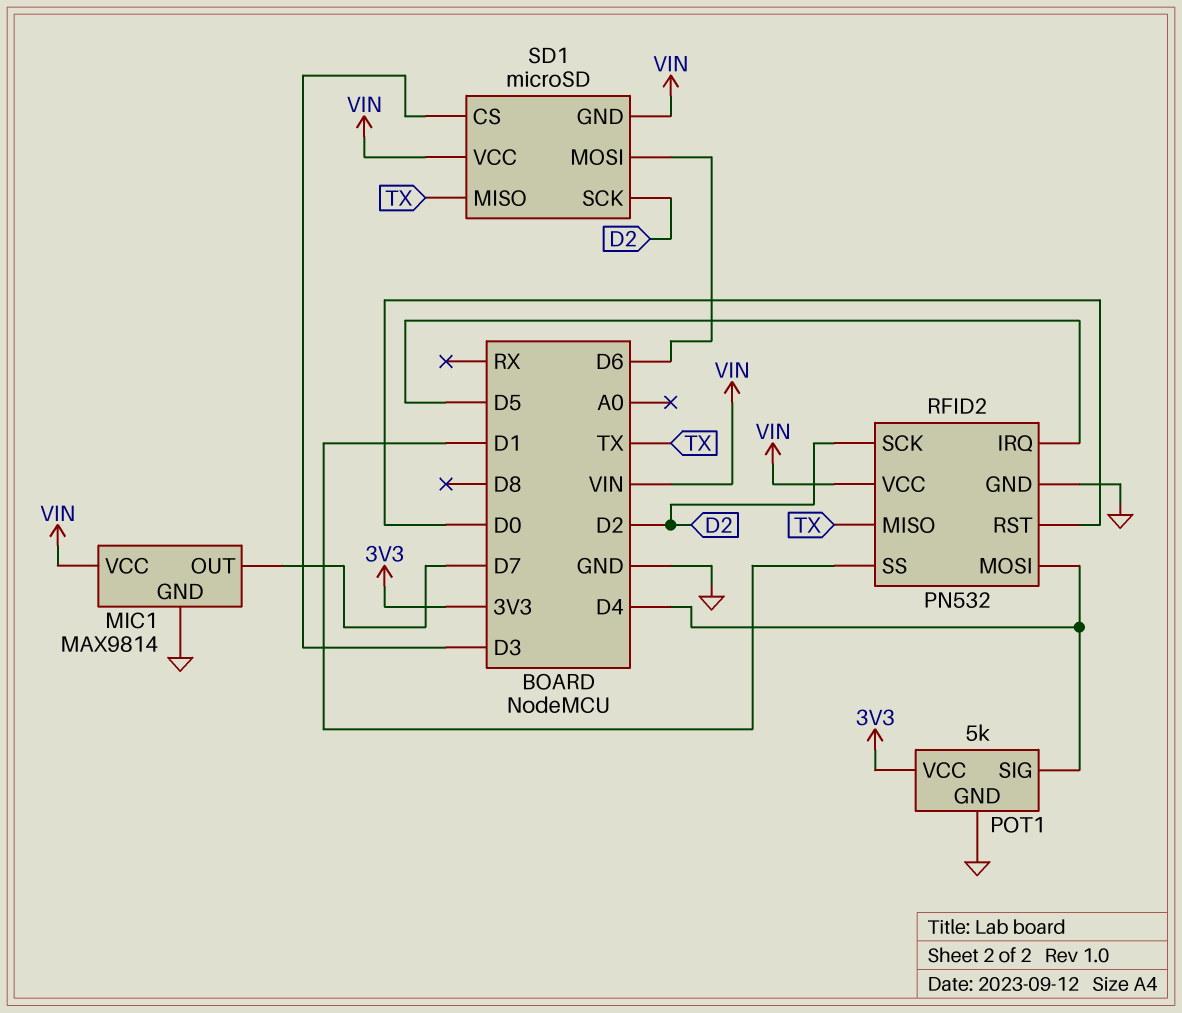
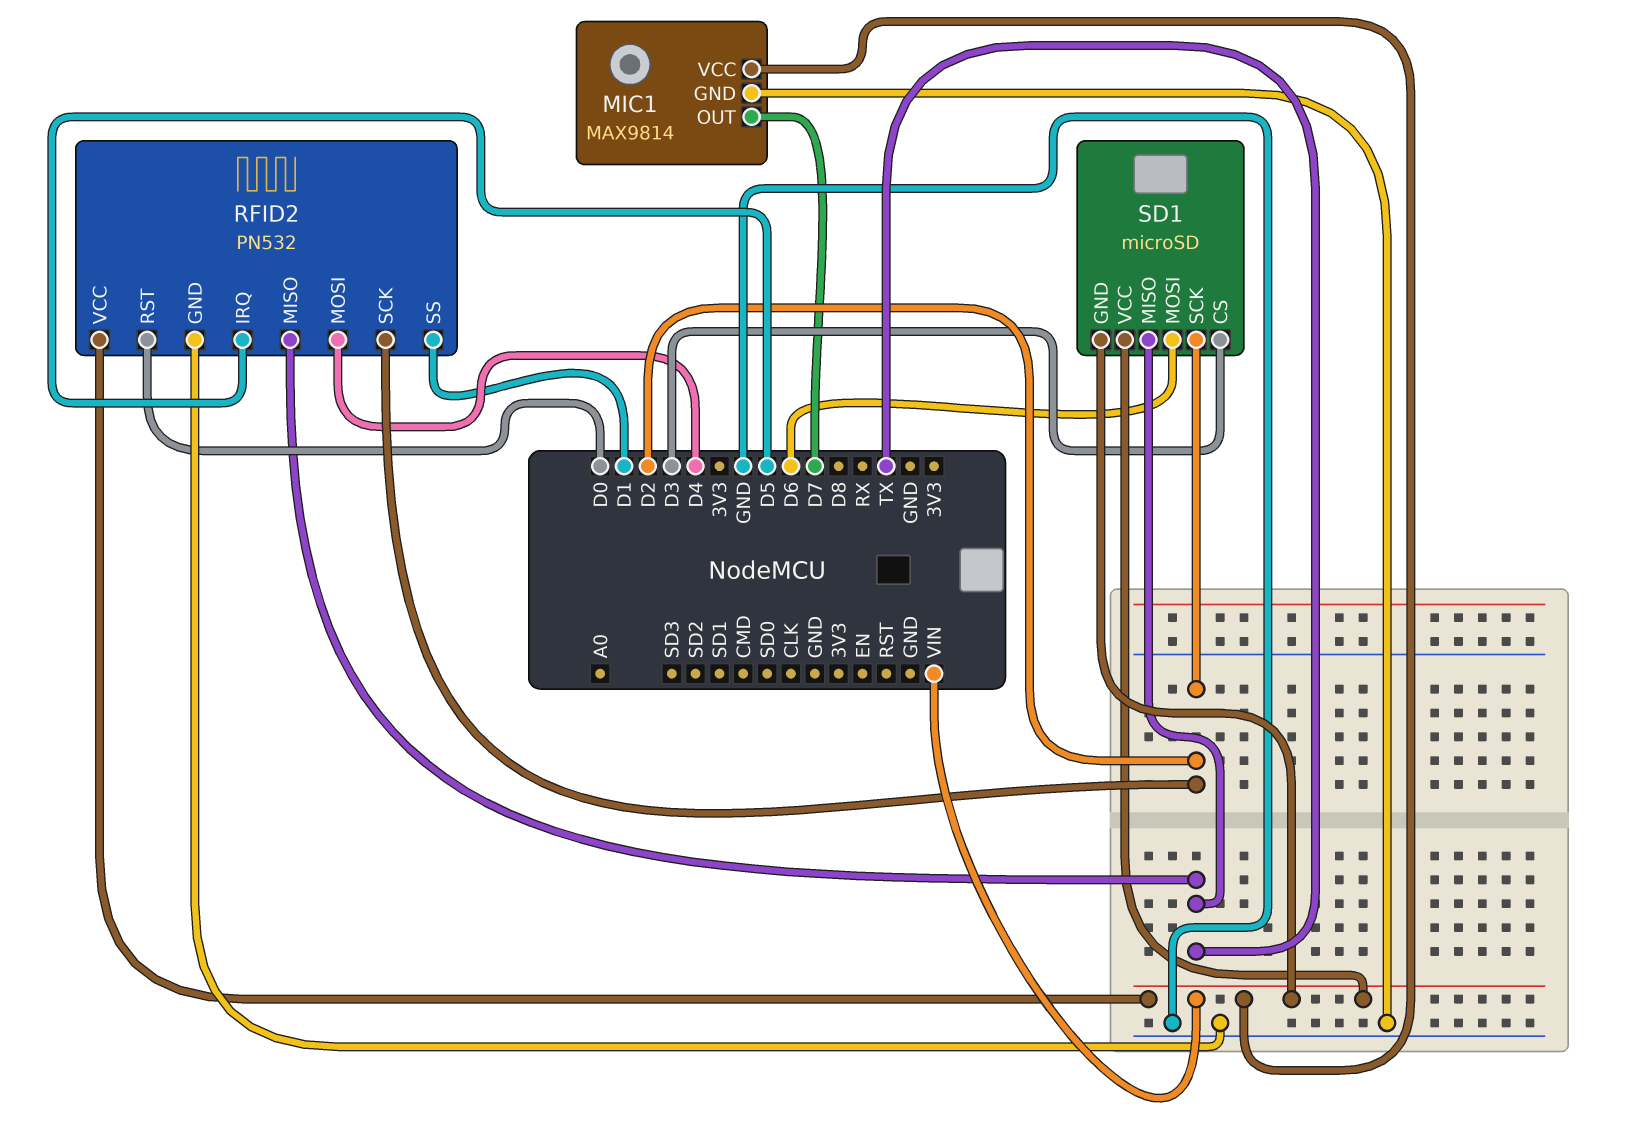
POT1: 5k -> none
POT1 pin GND: GND -> none
POT1 pin SIG: D4 -> none
POT1 pin VCC: 3V3 -> none

